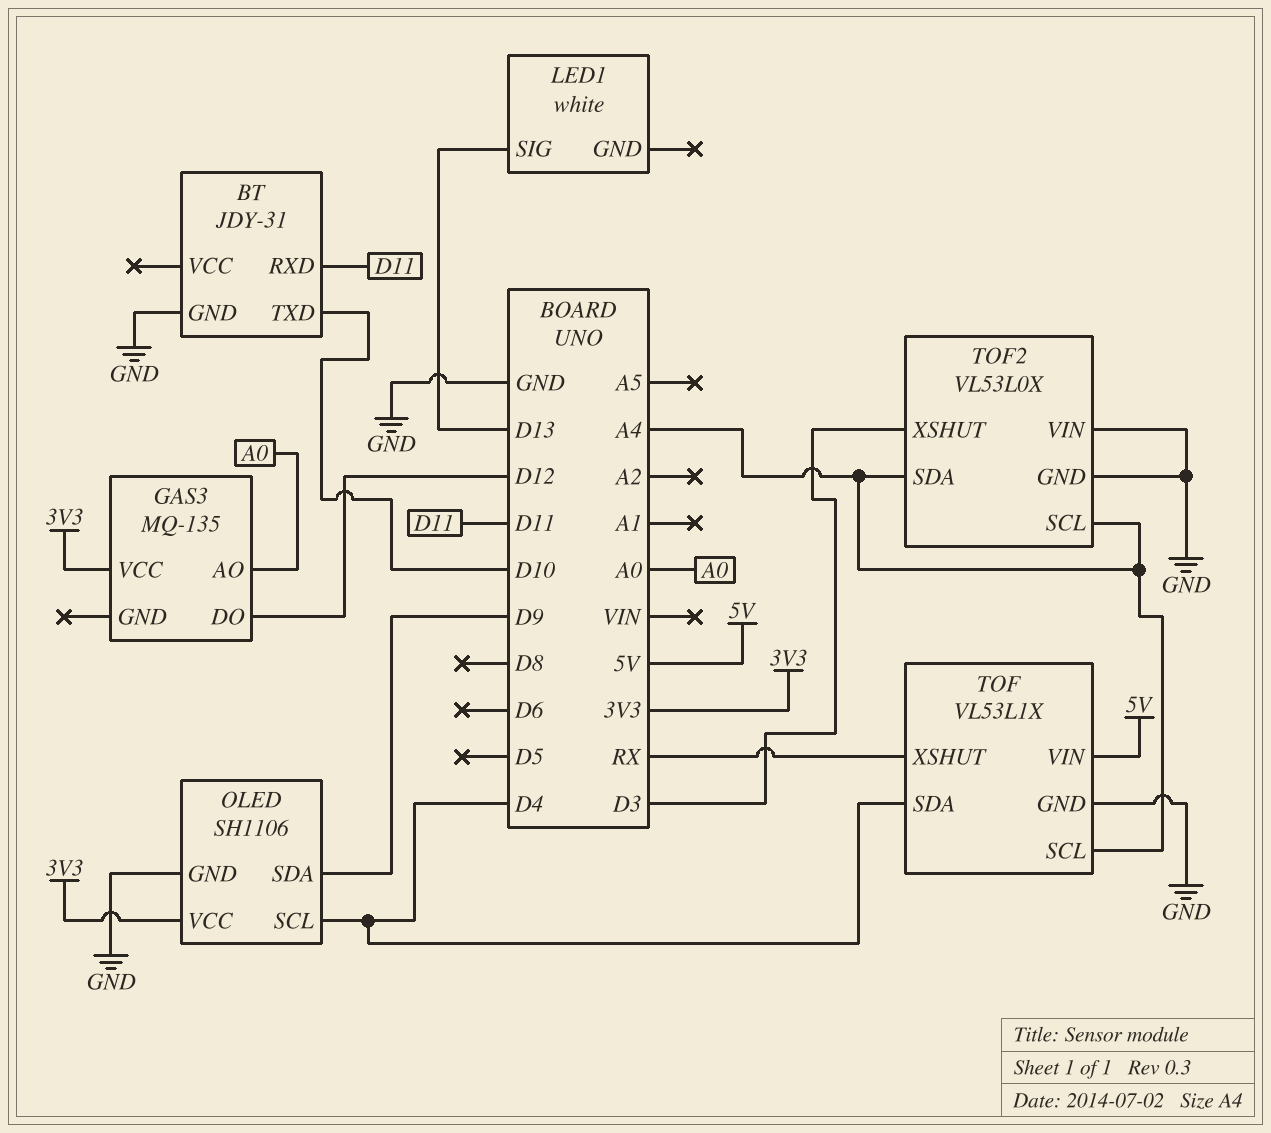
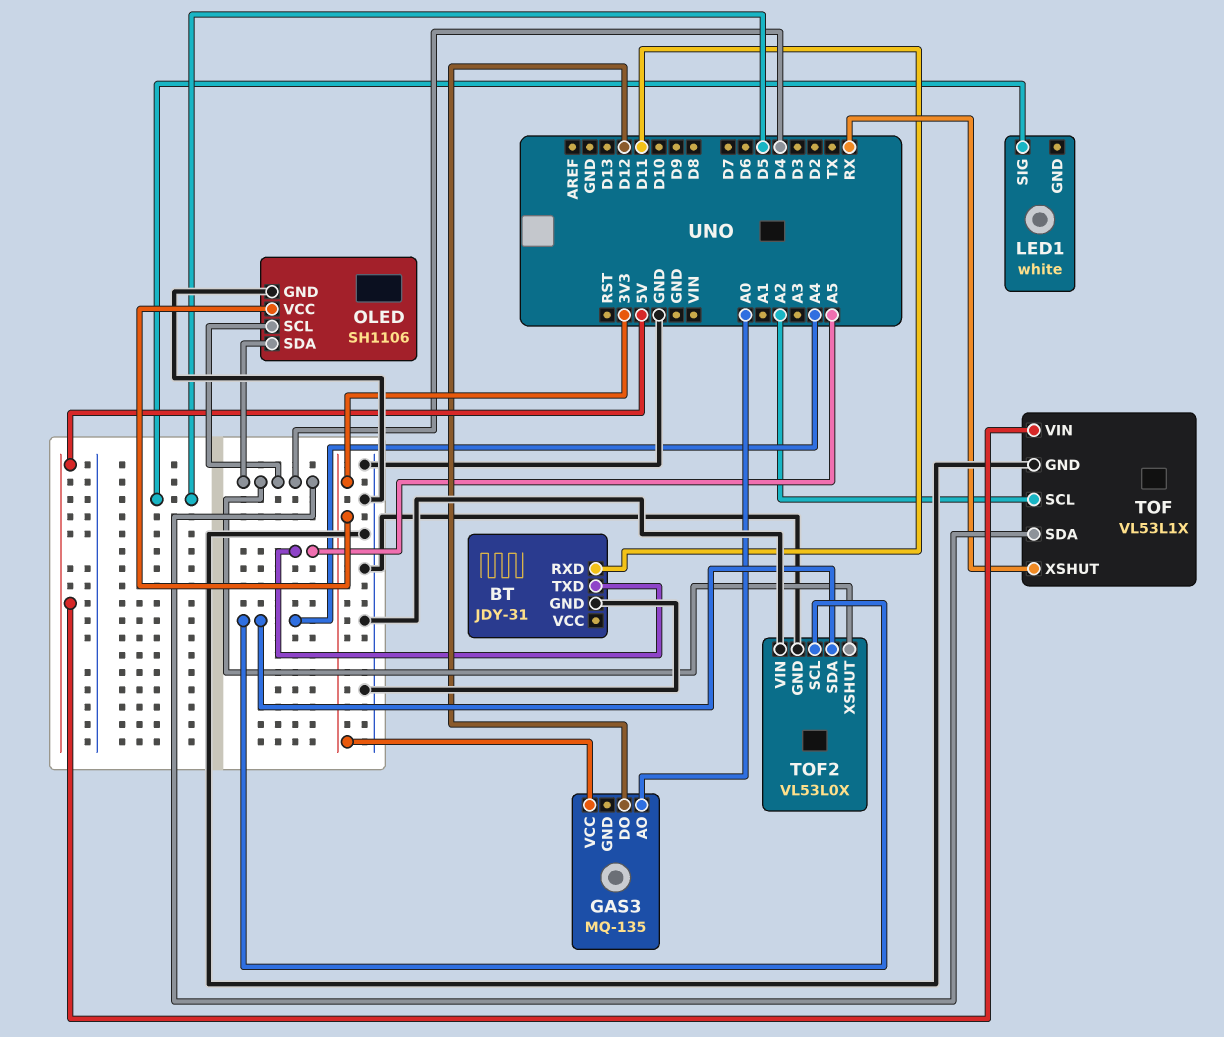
BT pin TXD: D10 -> A5
LED1 pin SIG: D13 -> D5
OLED pin SDA: D9 -> D4
TOF pin SCL: A4 -> A2
TOF2 pin XSHUT: D3 -> D4

